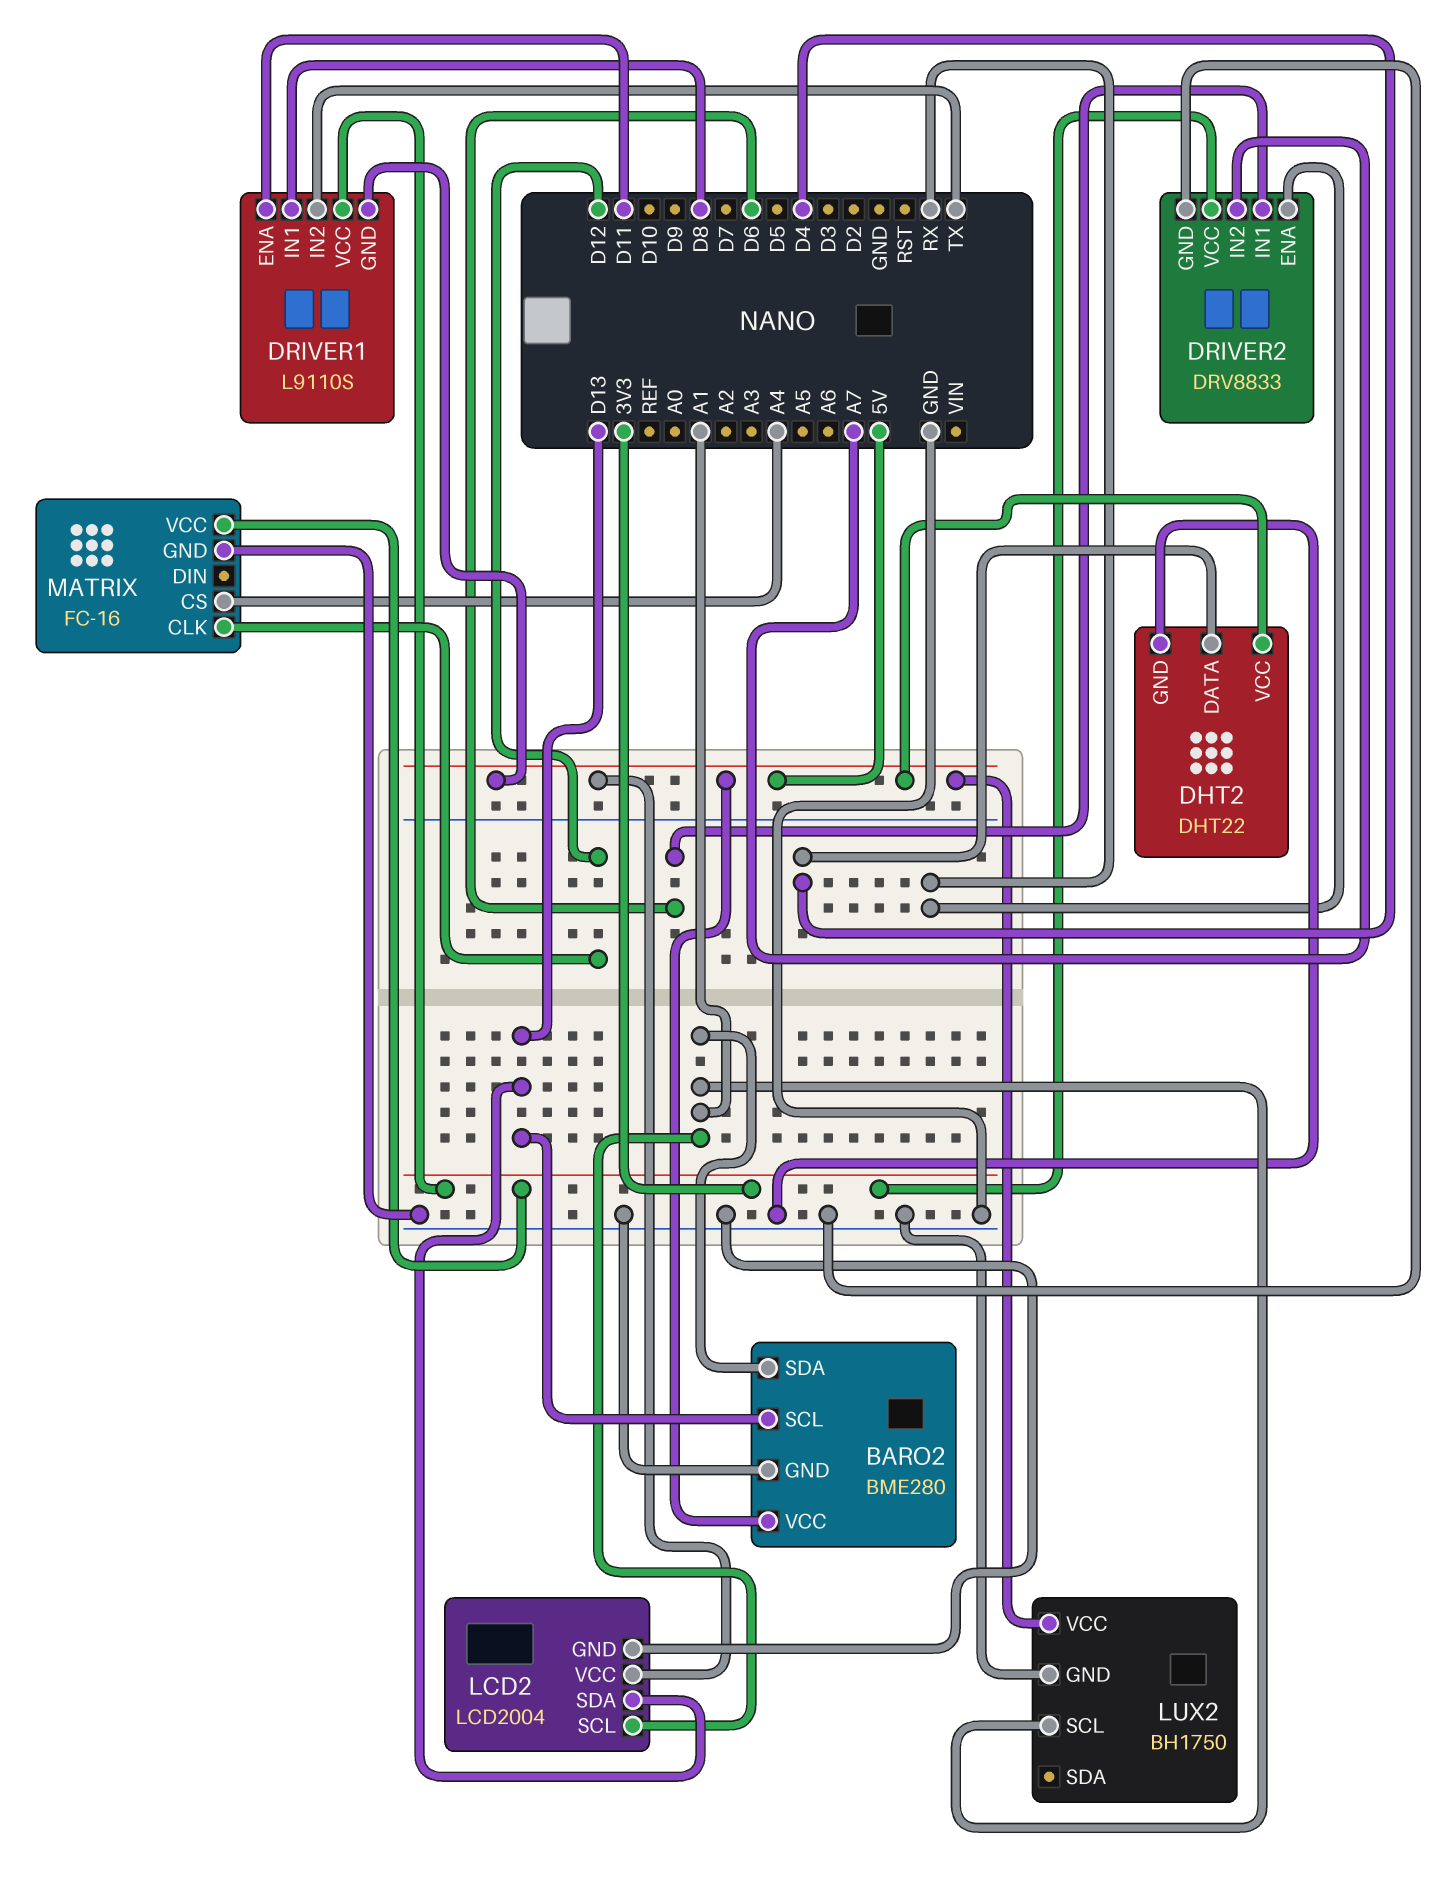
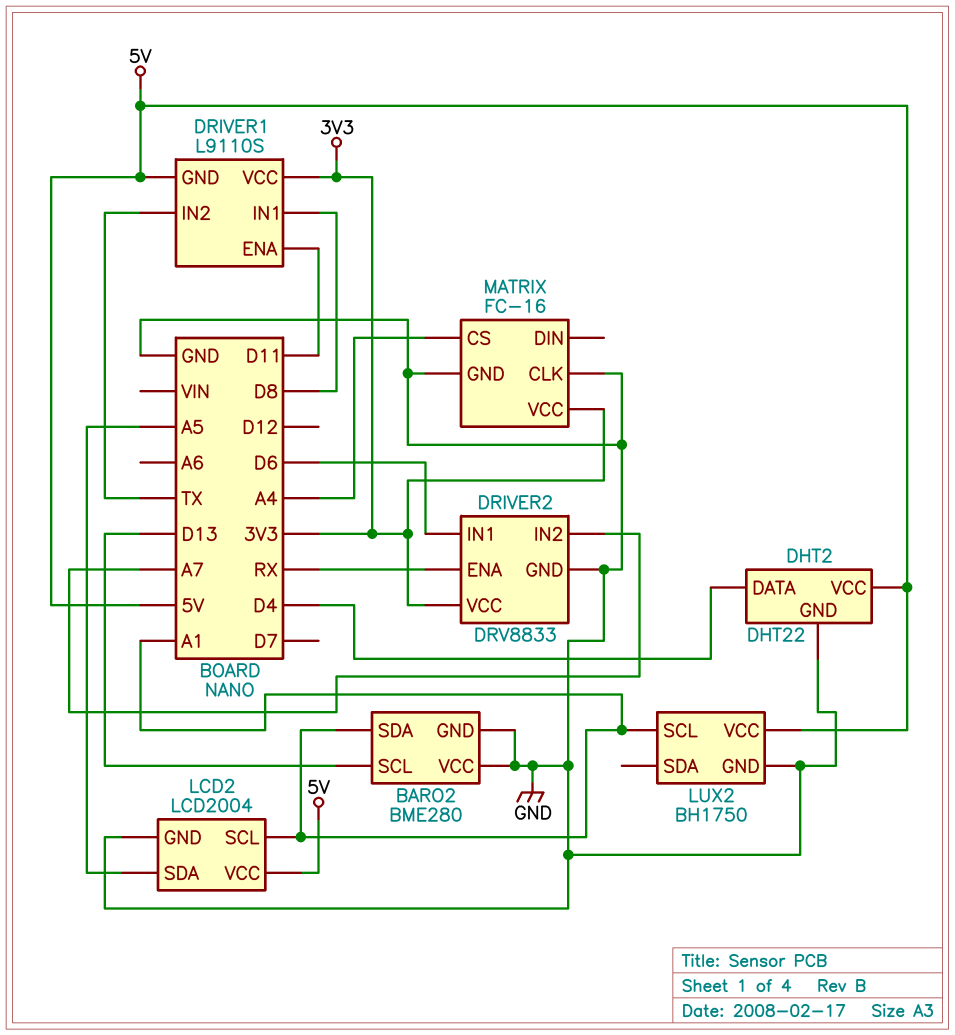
BARO2 pin VCC: 5V -> GND
LCD2 pin SDA: D13 -> A5
MATRIX pin CLK: D12 -> GND

